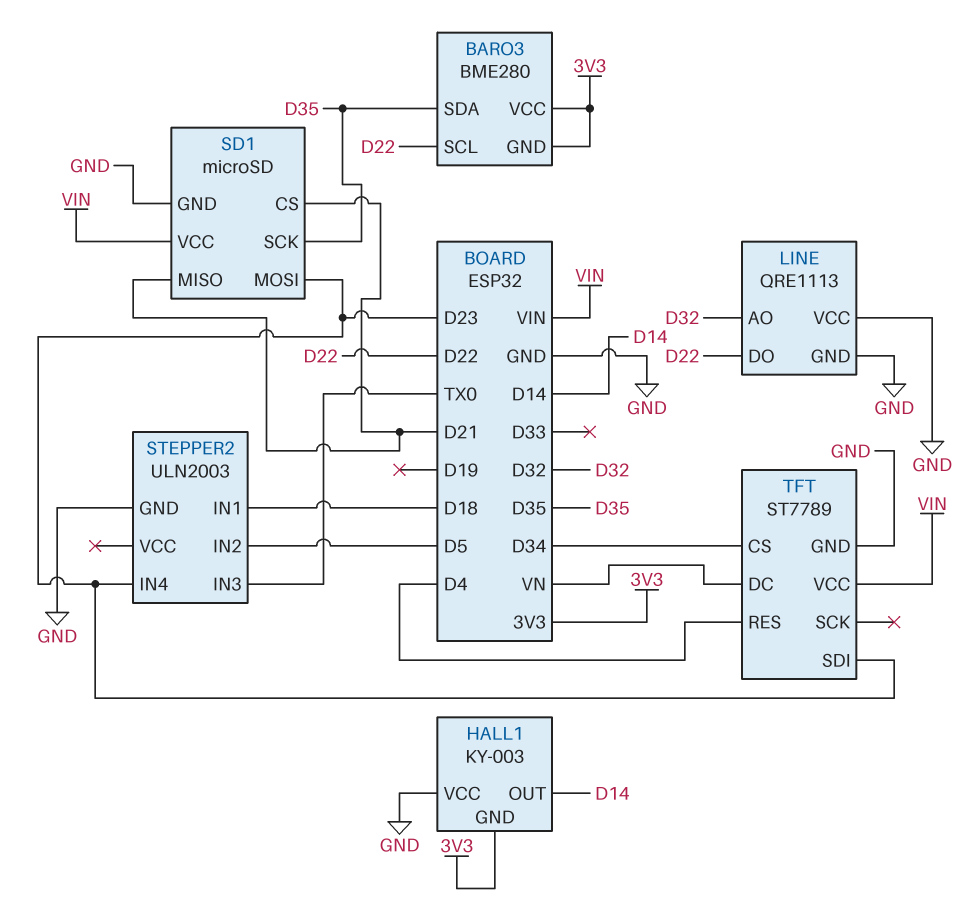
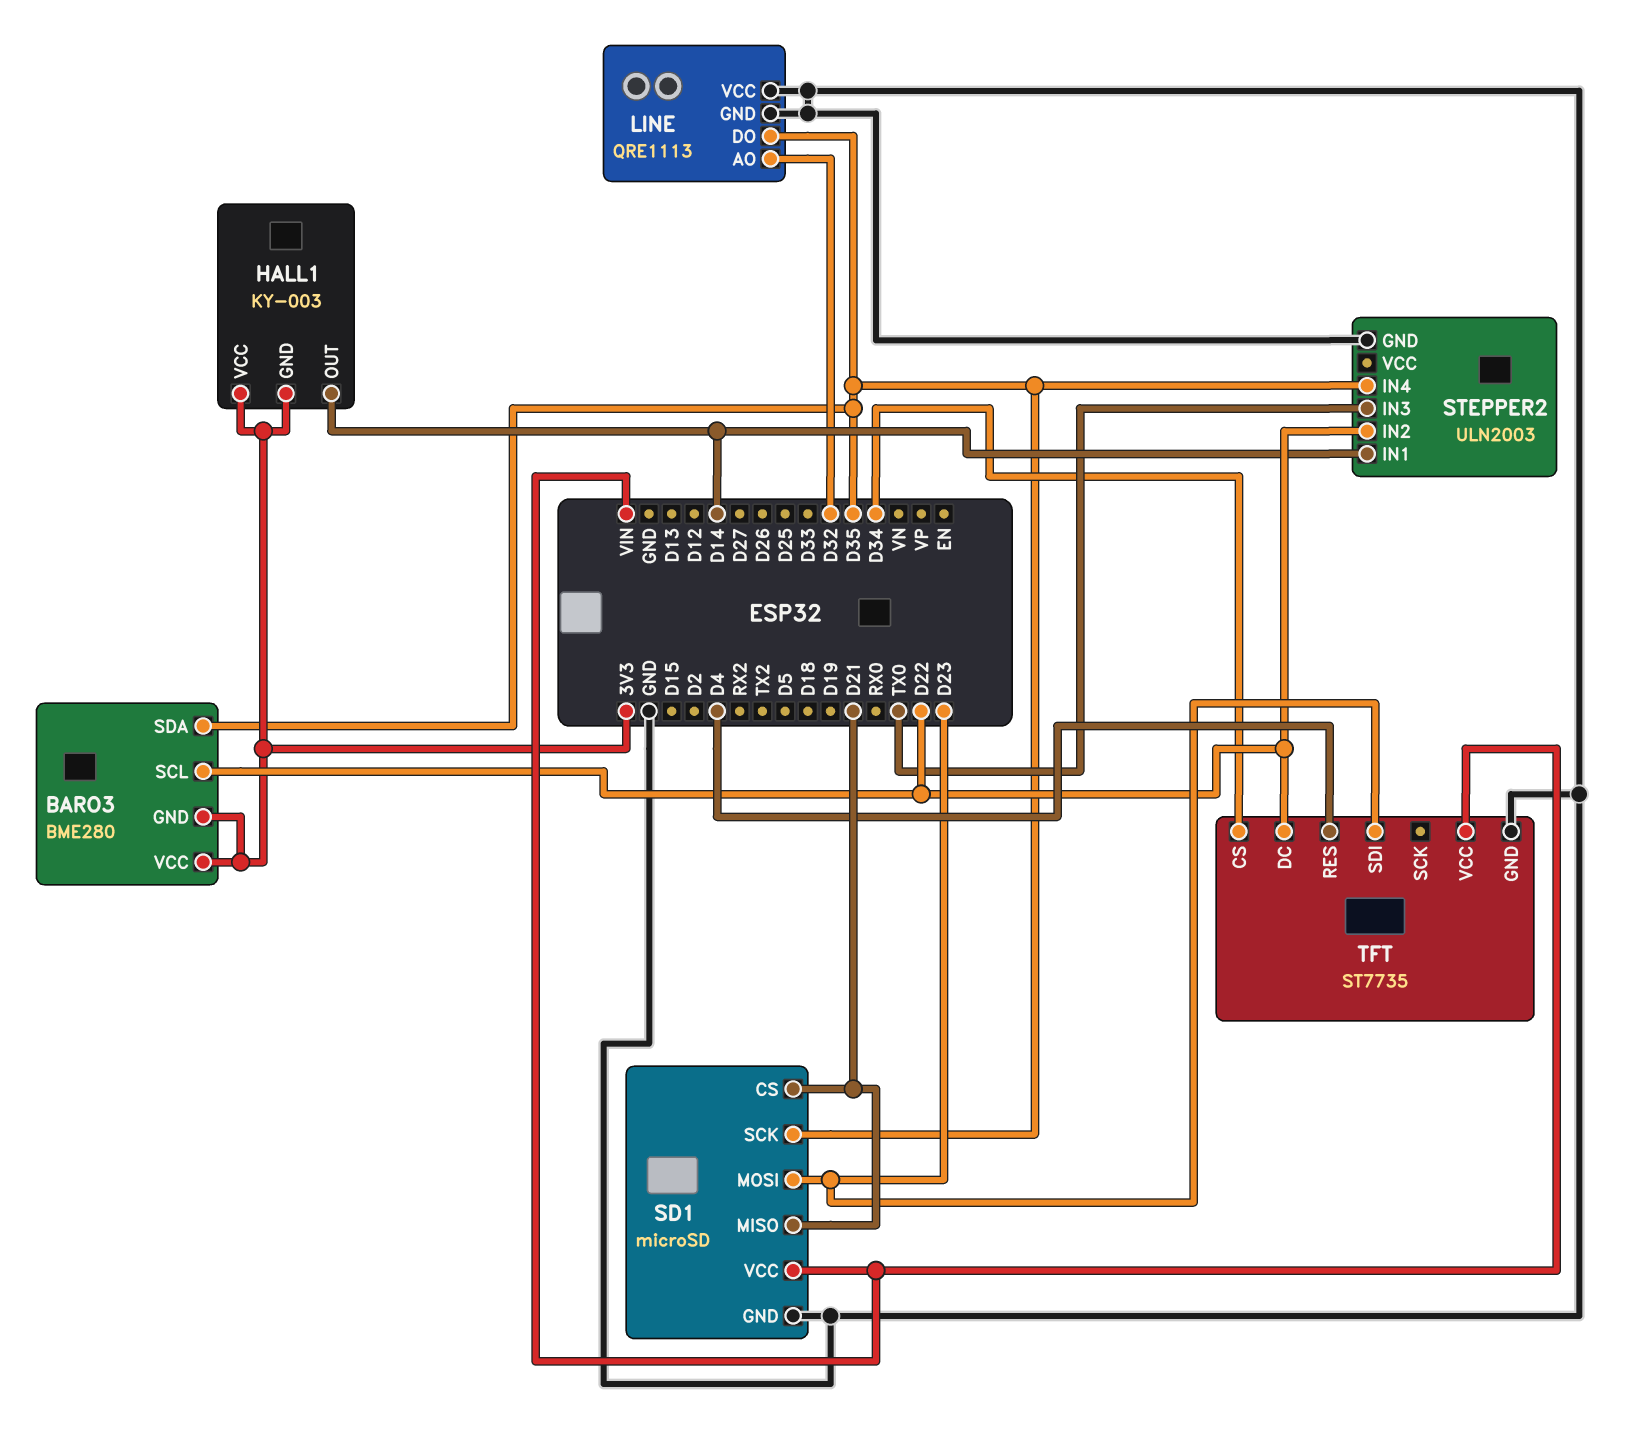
HALL1 pin VCC: GND -> 3V3
LINE pin DO: D22 -> D35
STEPPER2 pin IN1: D18 -> D14
STEPPER2 pin IN2: D5 -> D22
STEPPER2 pin IN4: D23 -> D35
TFT: ST7789 -> ST7735
TFT pin DC: VN -> D22

